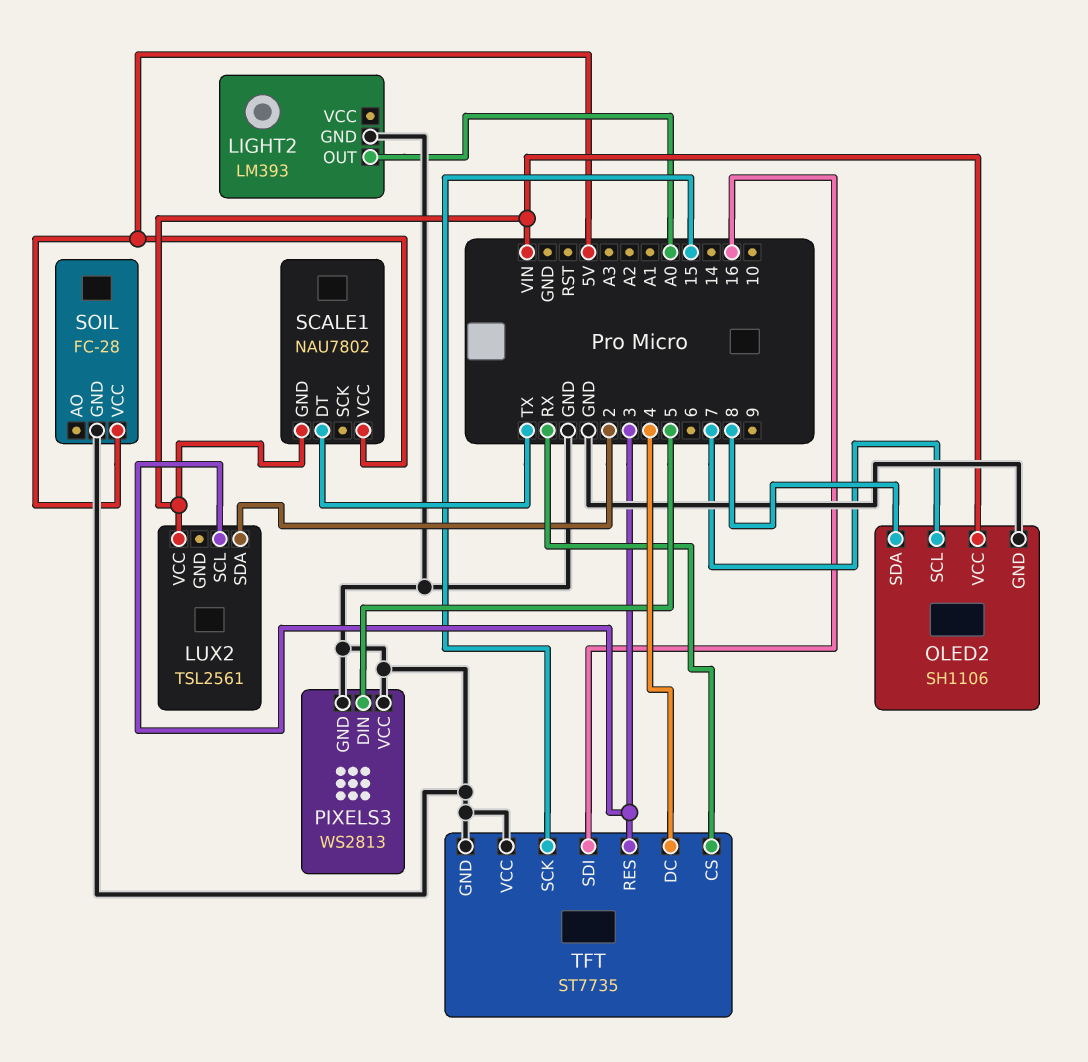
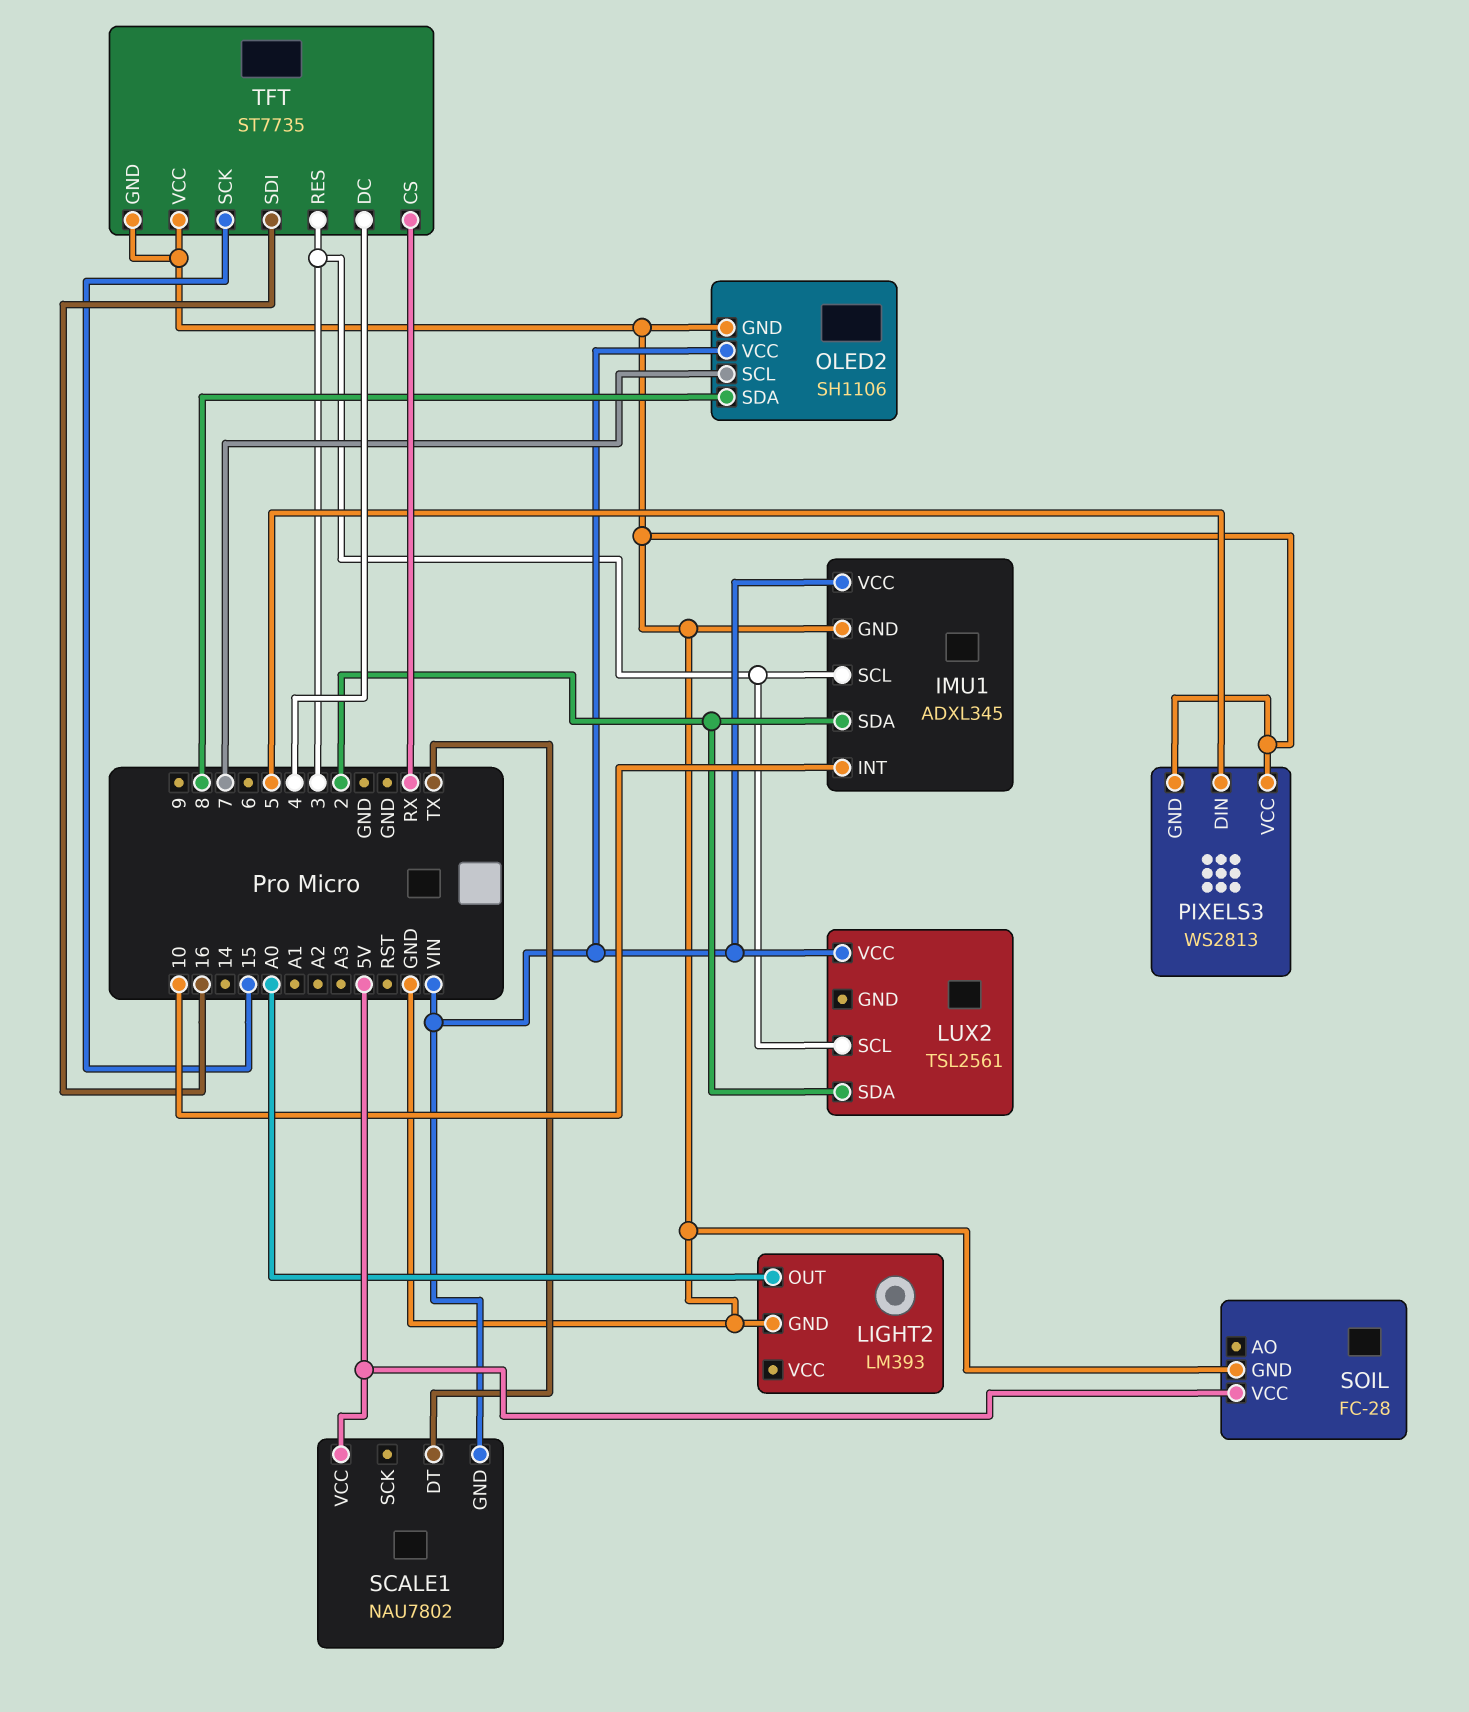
IMU1: none -> ADXL345
IMU1 pin GND: none -> GND
IMU1 pin INT: none -> 10
IMU1 pin SCL: none -> 3
IMU1 pin SDA: none -> 2
IMU1 pin VCC: none -> VIN

